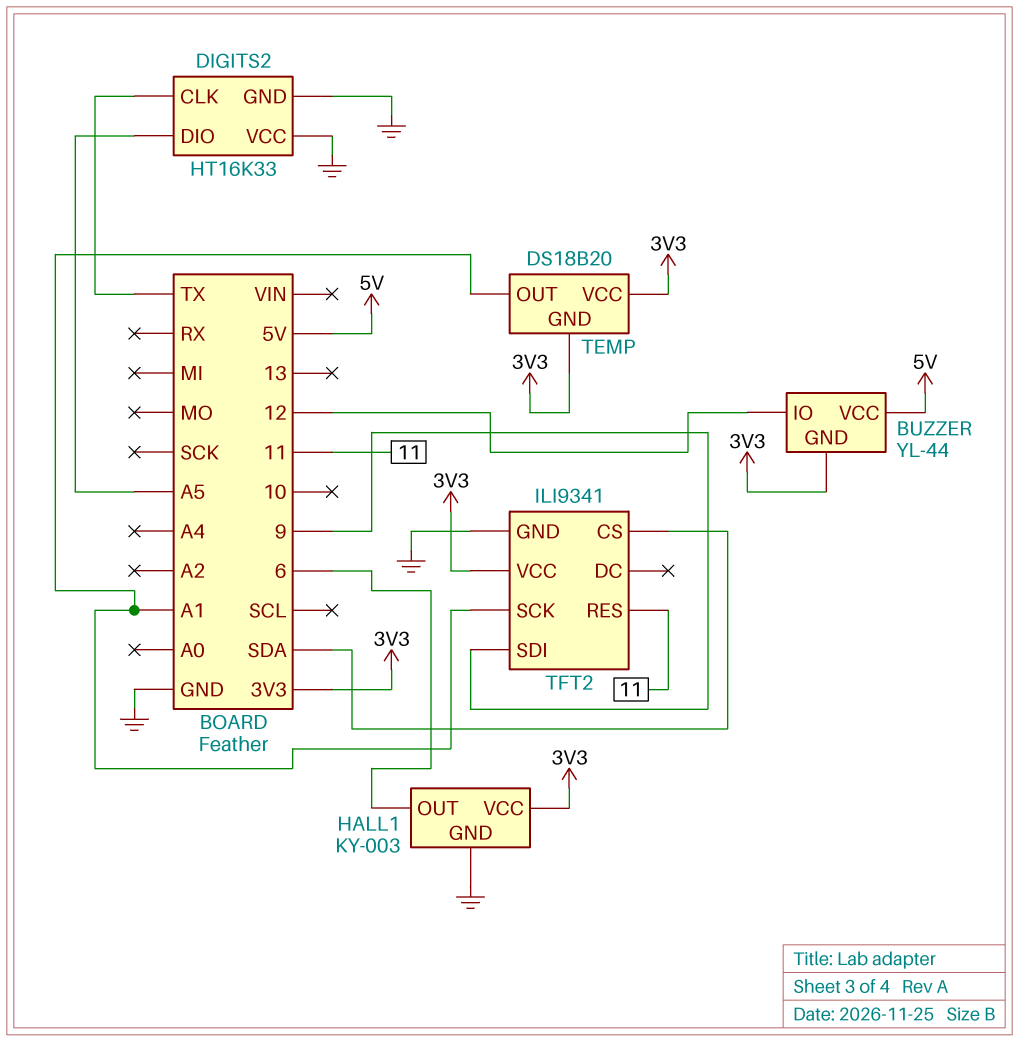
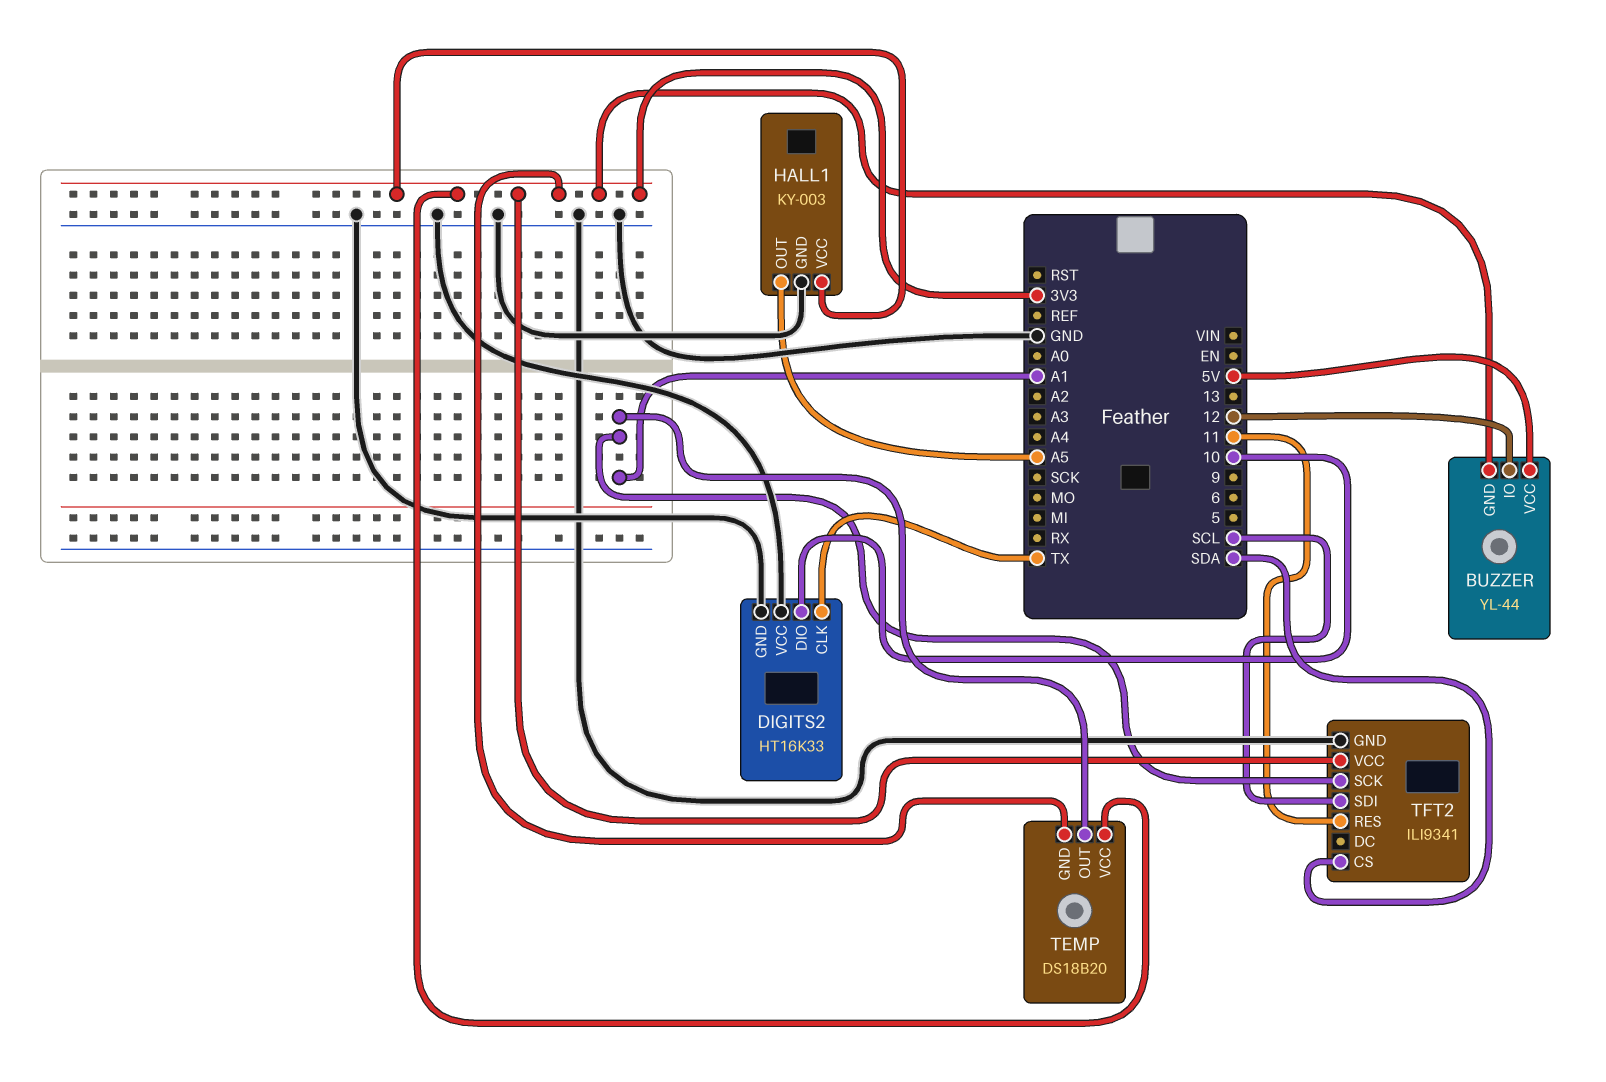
DIGITS2 pin DIO: A5 -> 10
HALL1 pin OUT: 6 -> A5
TFT2 pin SDI: 9 -> SCL

